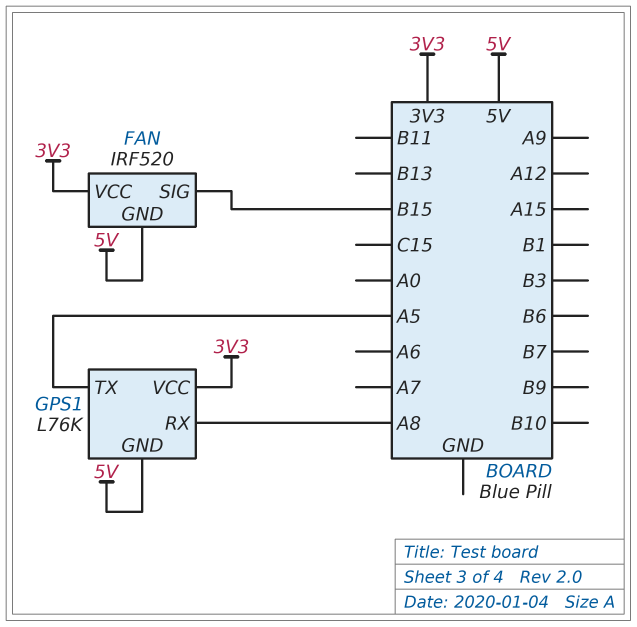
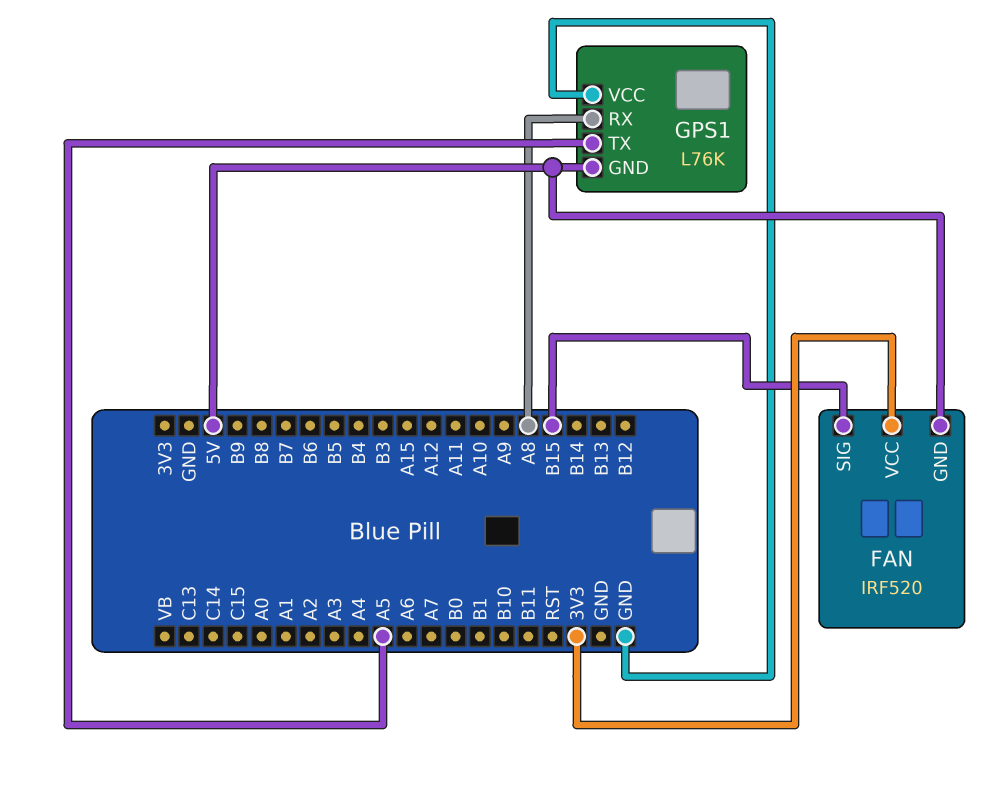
GPS1 pin VCC: 3V3 -> GND

